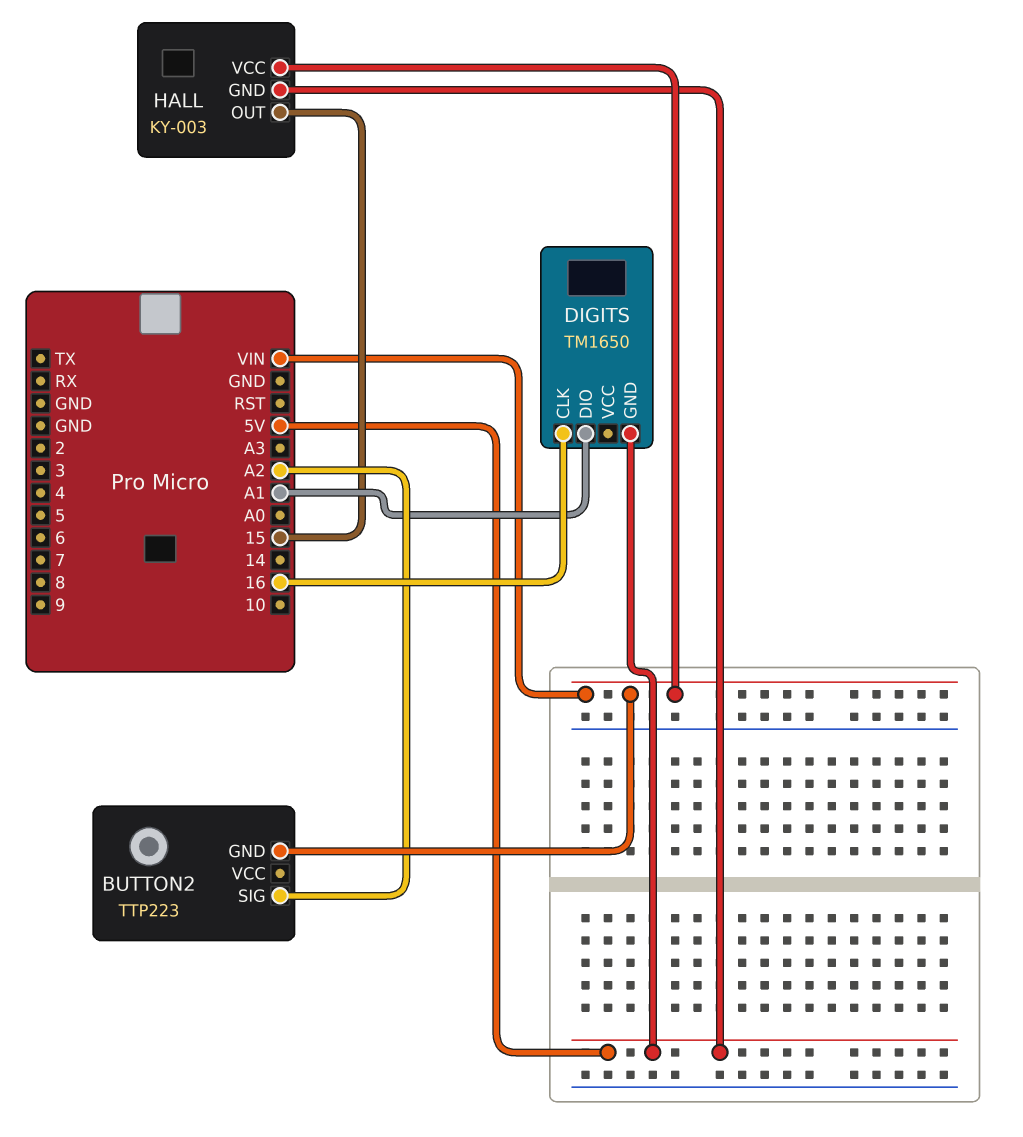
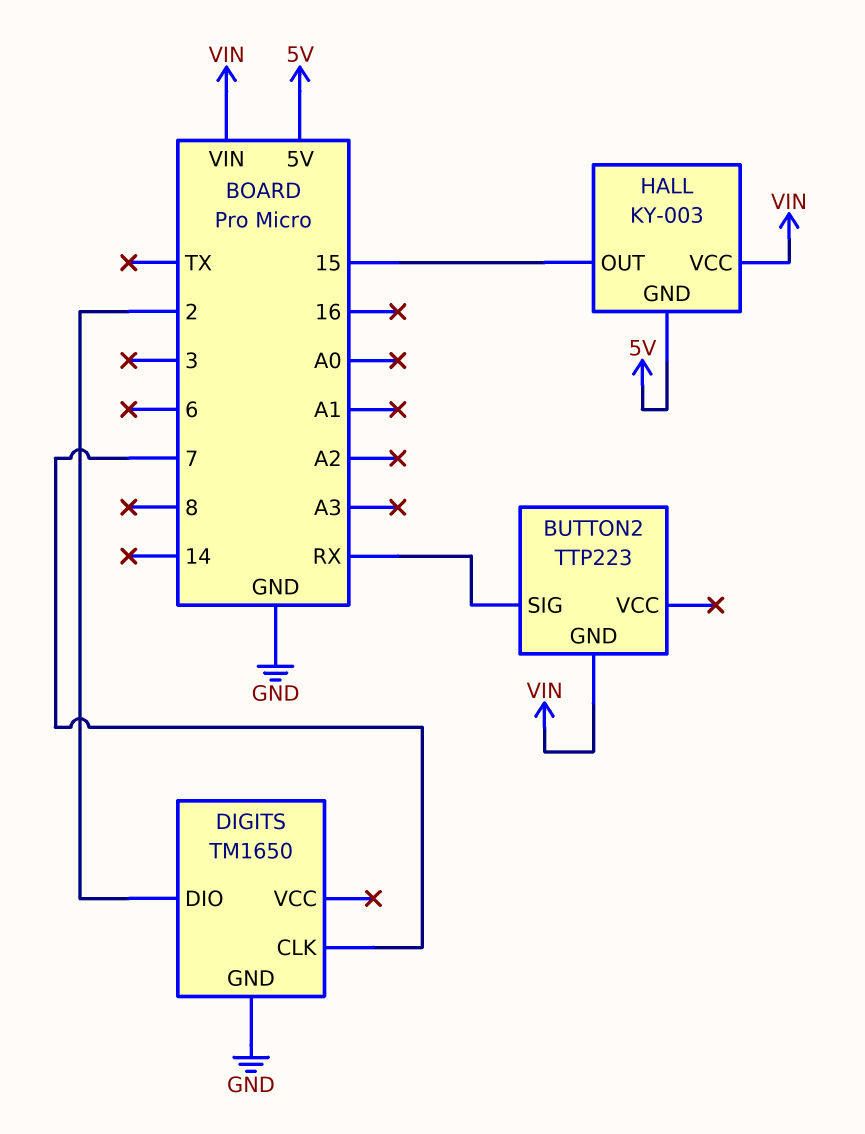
BUTTON2 pin SIG: A2 -> RX
DIGITS pin CLK: 16 -> 7
DIGITS pin DIO: A1 -> 2
DIGITS pin GND: 5V -> GND

